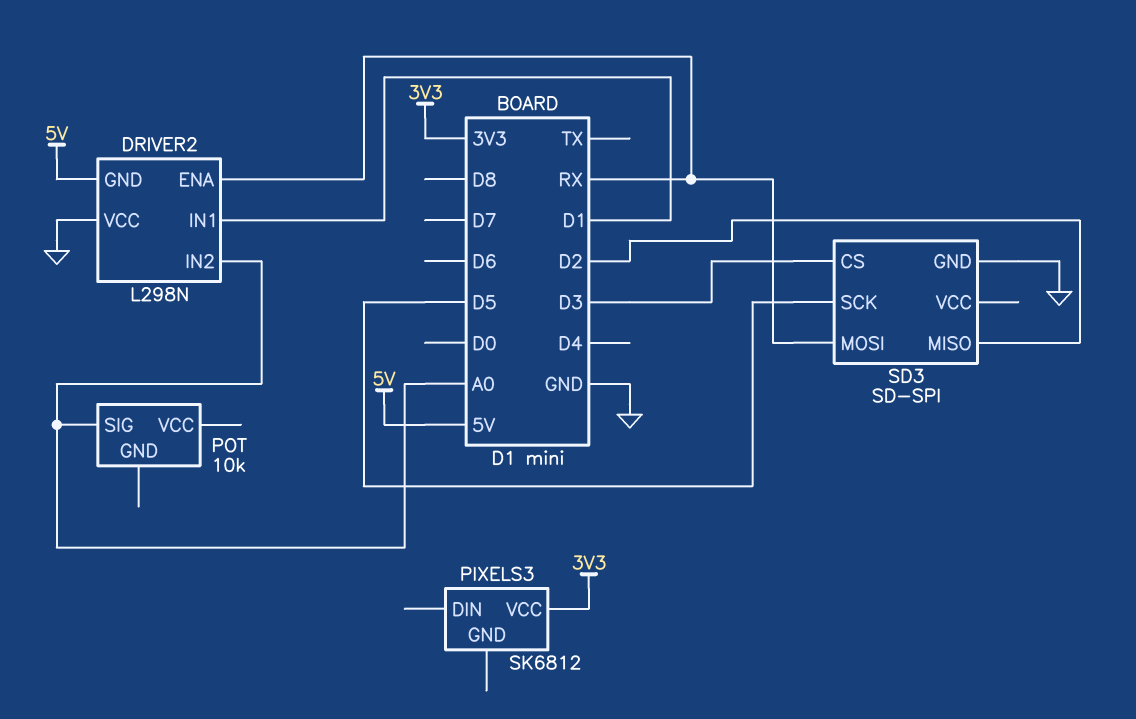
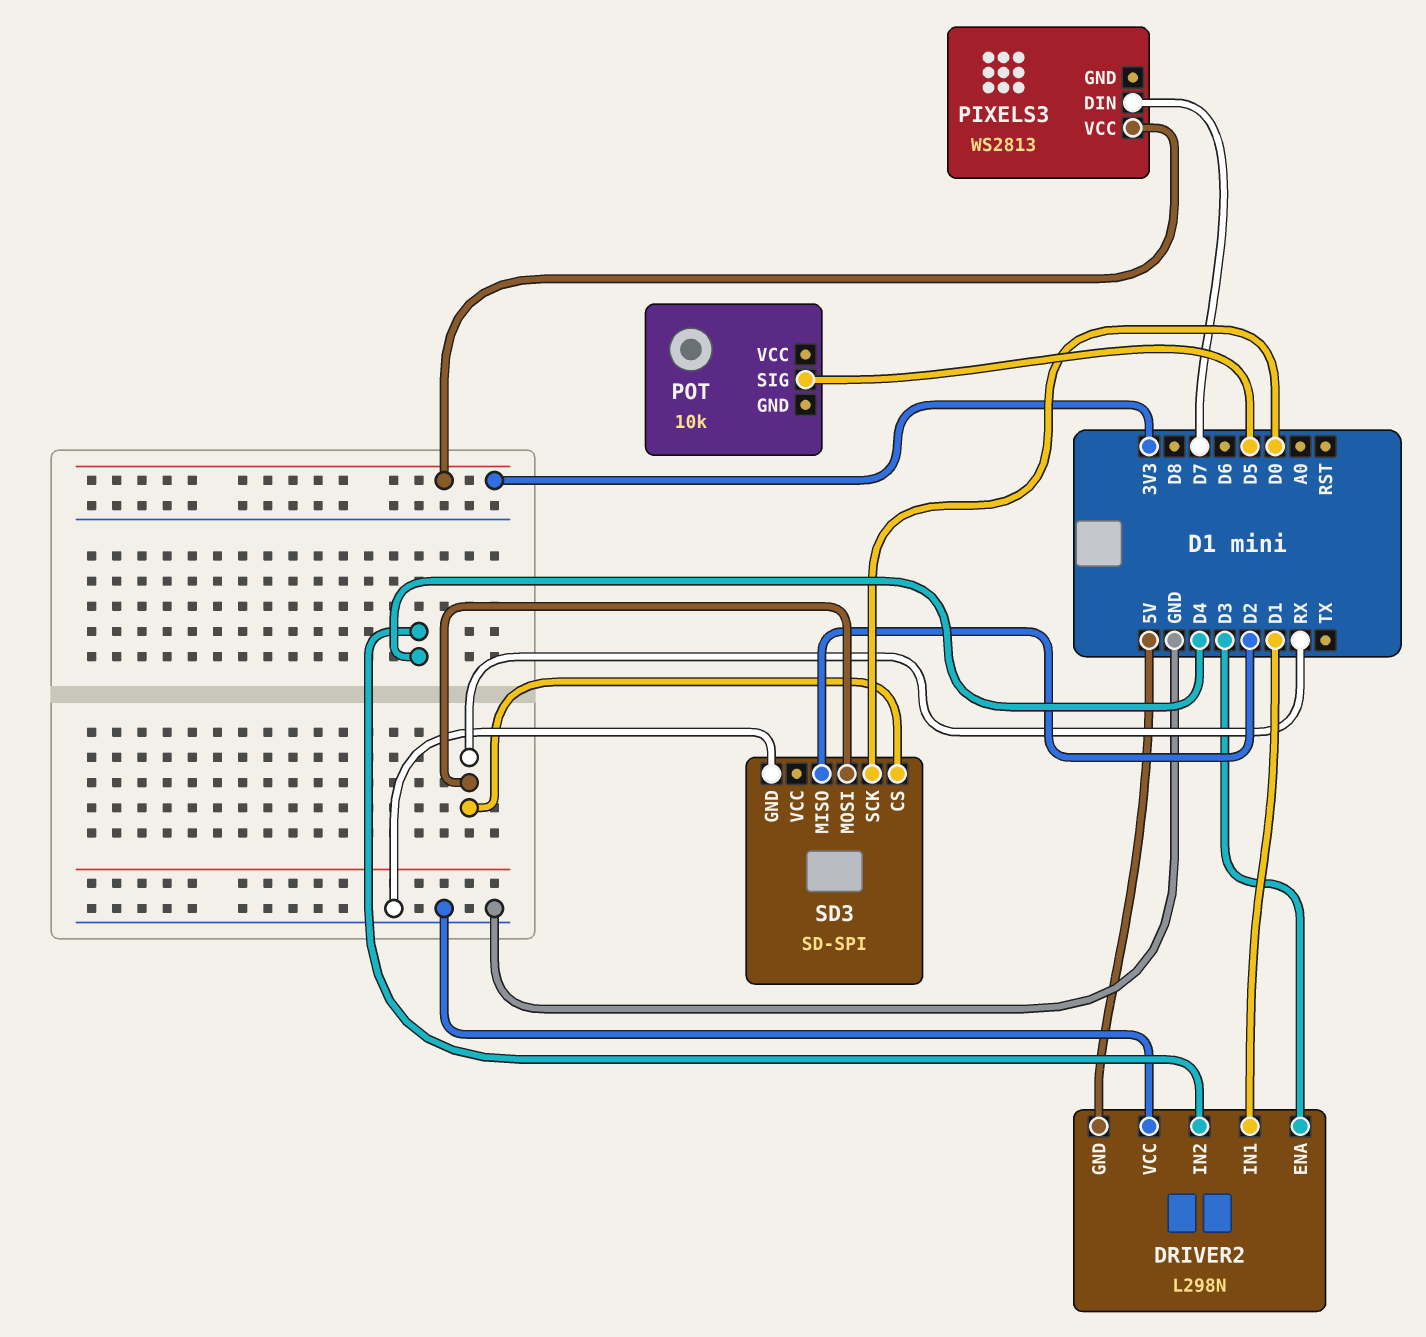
DRIVER2 pin ENA: RX -> D3
DRIVER2 pin IN2: A0 -> D4
PIXELS3: SK6812 -> WS2813
PIXELS3 pin DIN: none -> D7
POT pin SIG: A0 -> D5
SD3 pin CS: D3 -> RX
SD3 pin SCK: D5 -> D0

